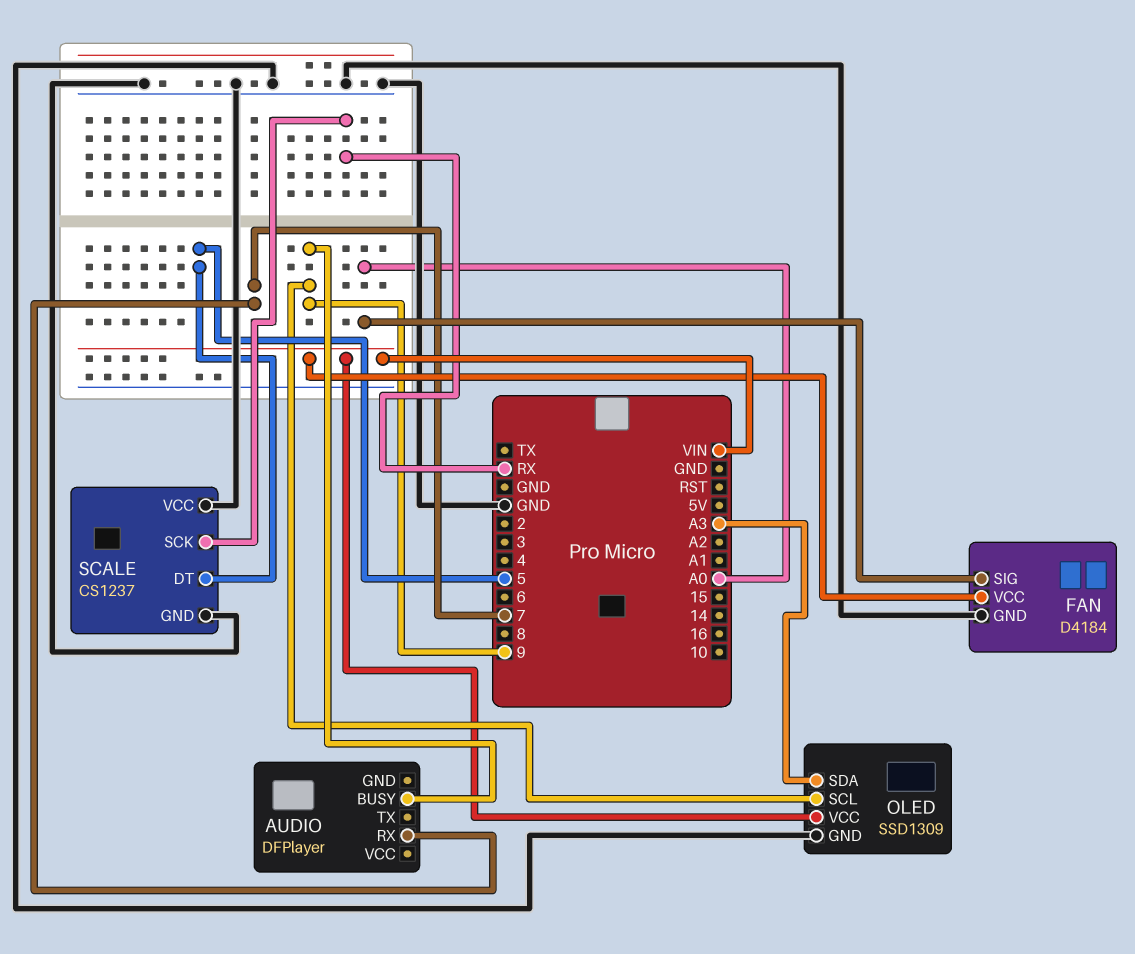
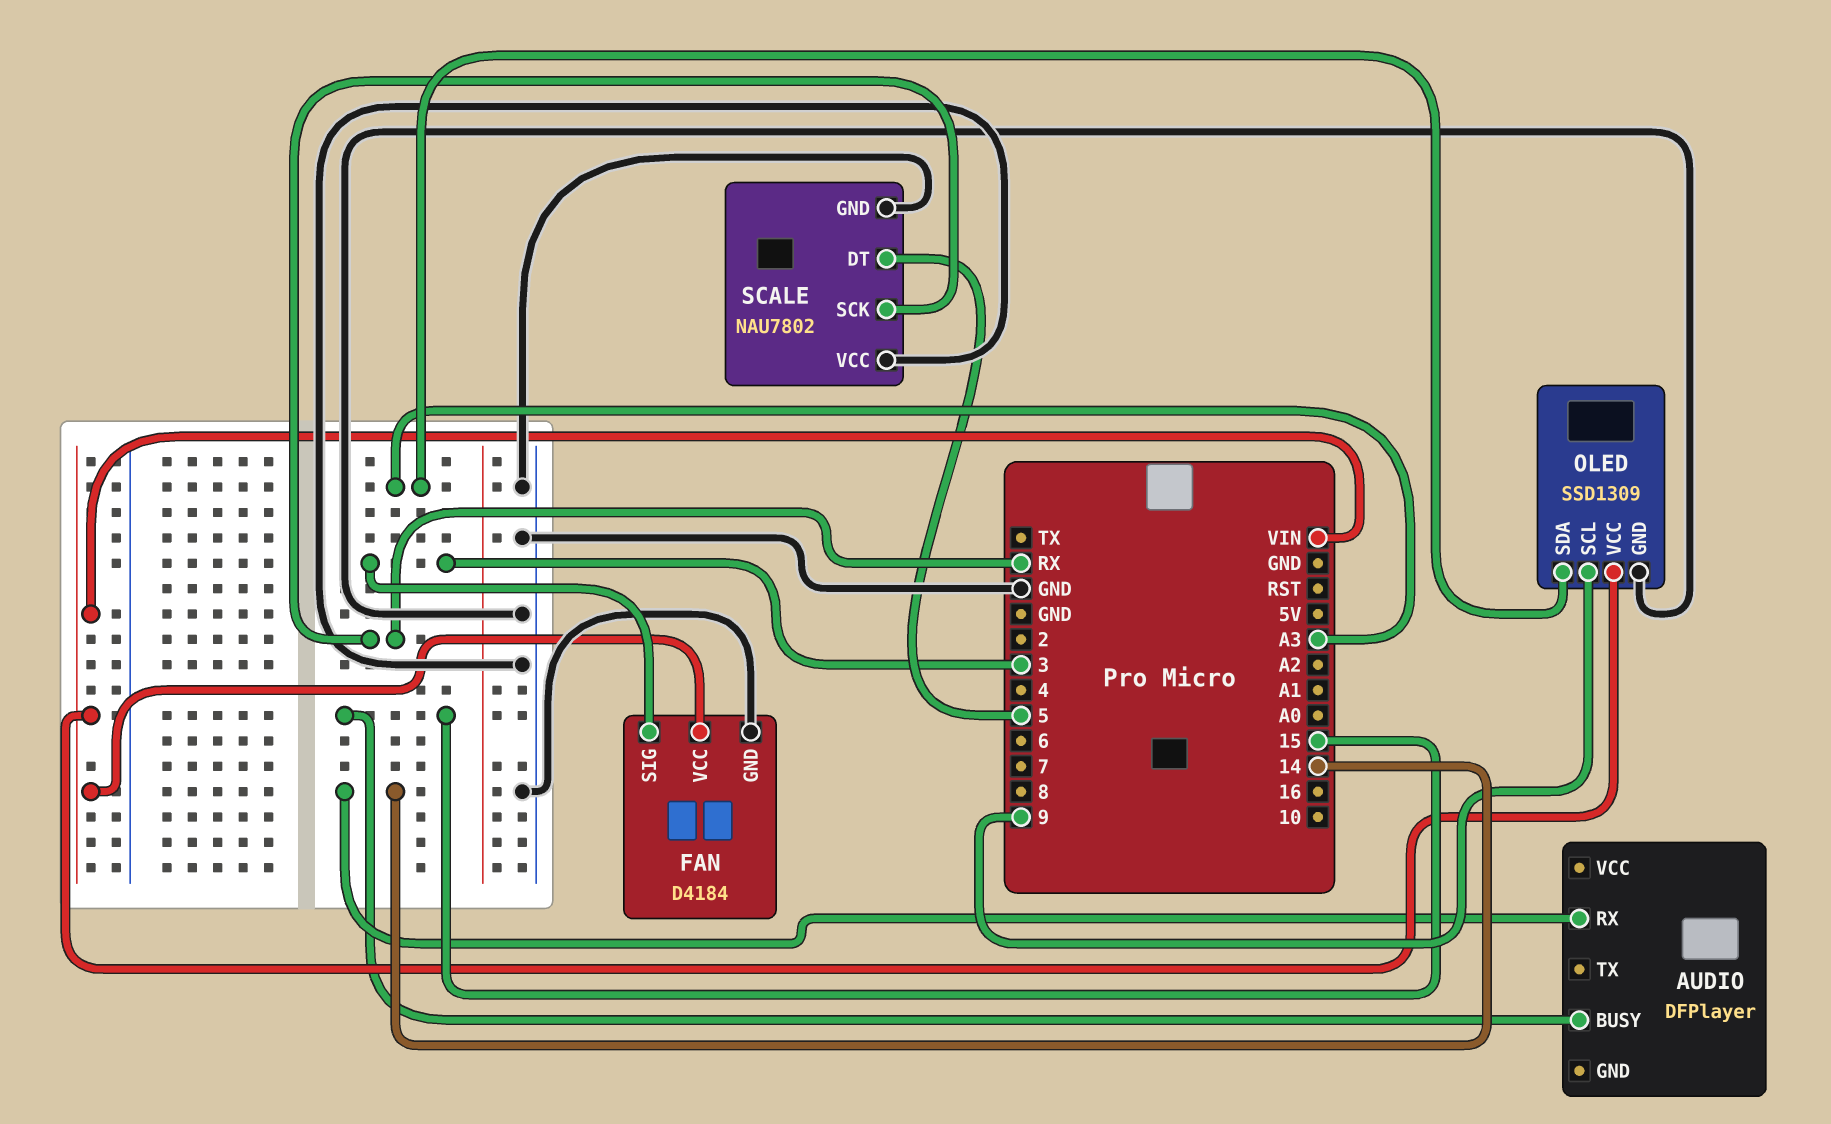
AUDIO pin BUSY: 9 -> 15
AUDIO pin RX: 7 -> 14
FAN pin SIG: A0 -> 3
SCALE: CS1237 -> NAU7802

